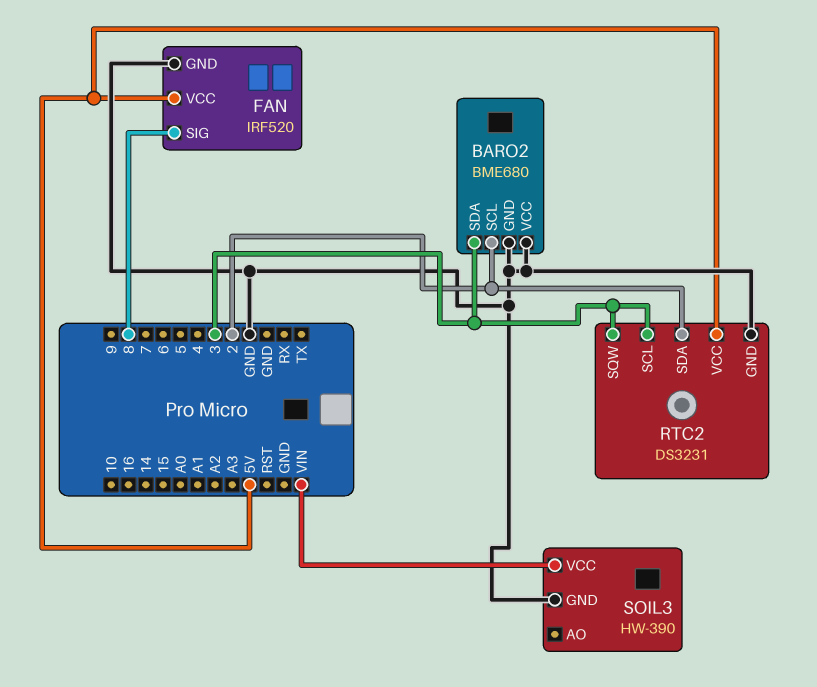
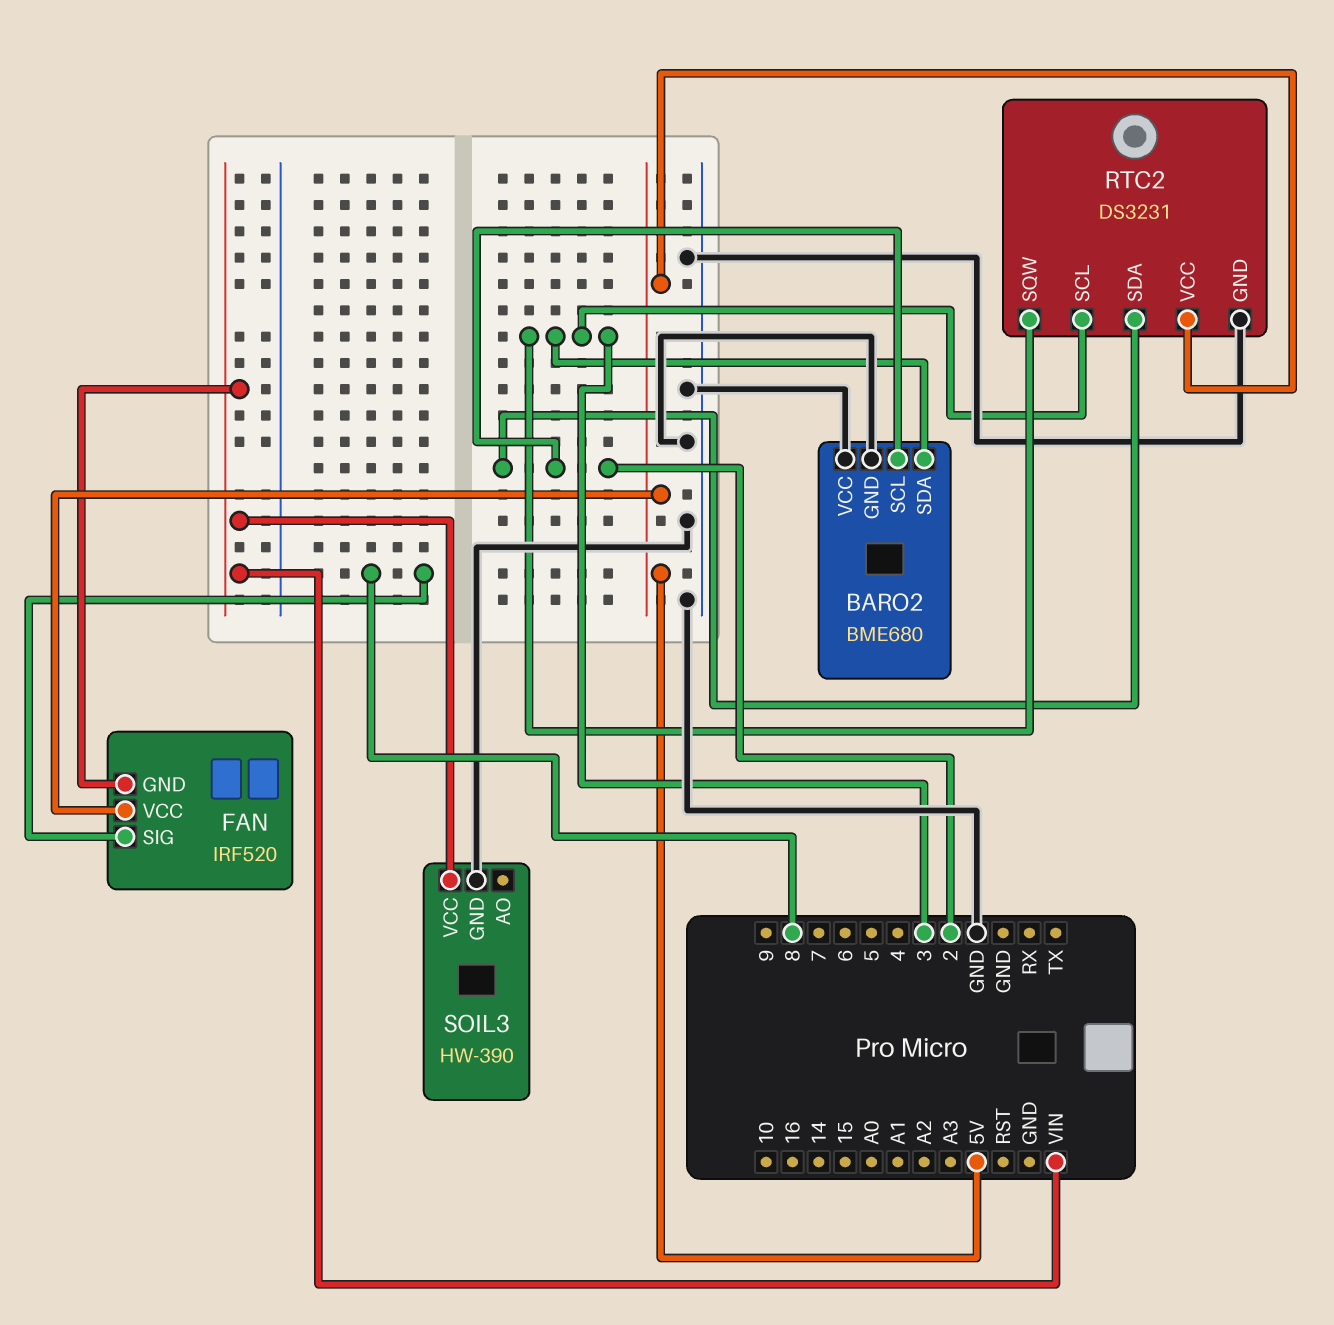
FAN pin GND: GND -> VIN

